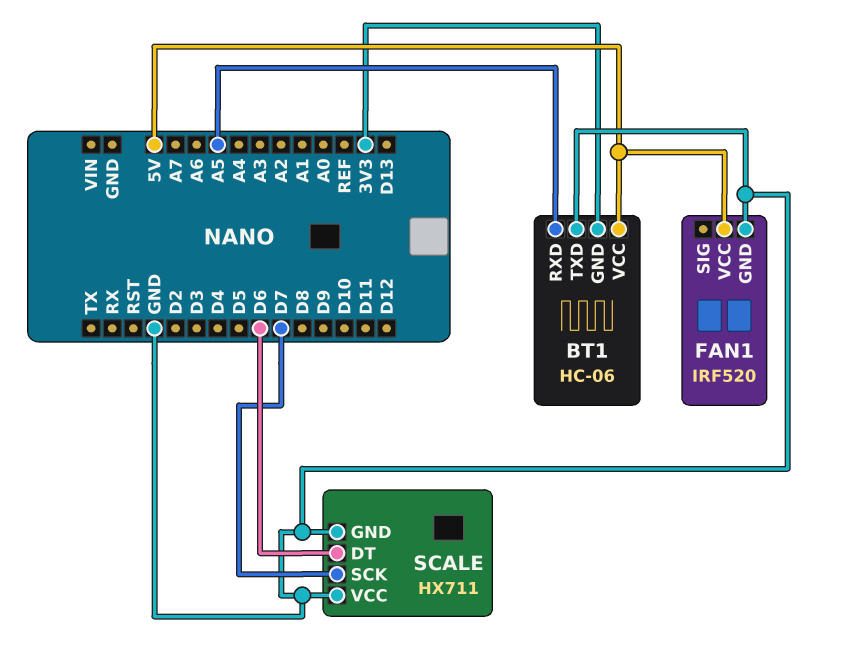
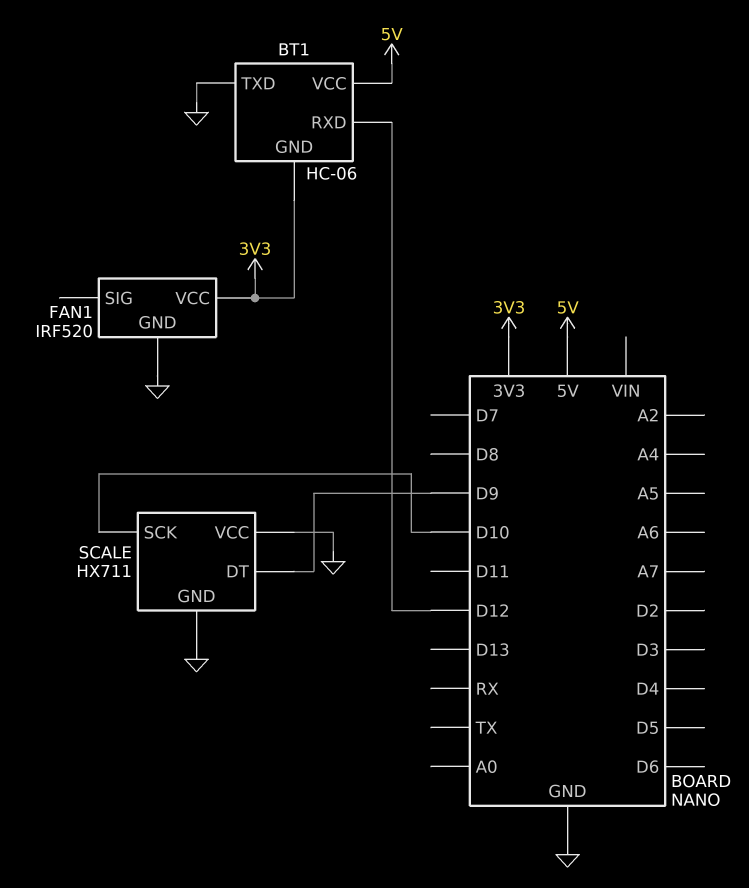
BT1 pin RXD: A5 -> D12
FAN1 pin VCC: 5V -> 3V3
SCALE pin DT: D6 -> D9
SCALE pin SCK: D7 -> D10

